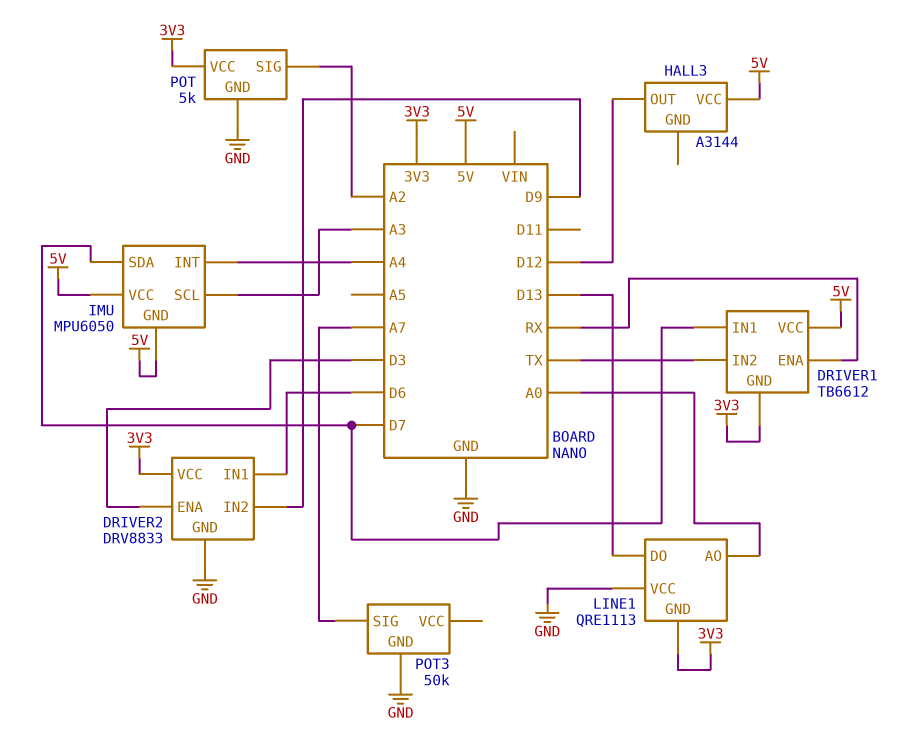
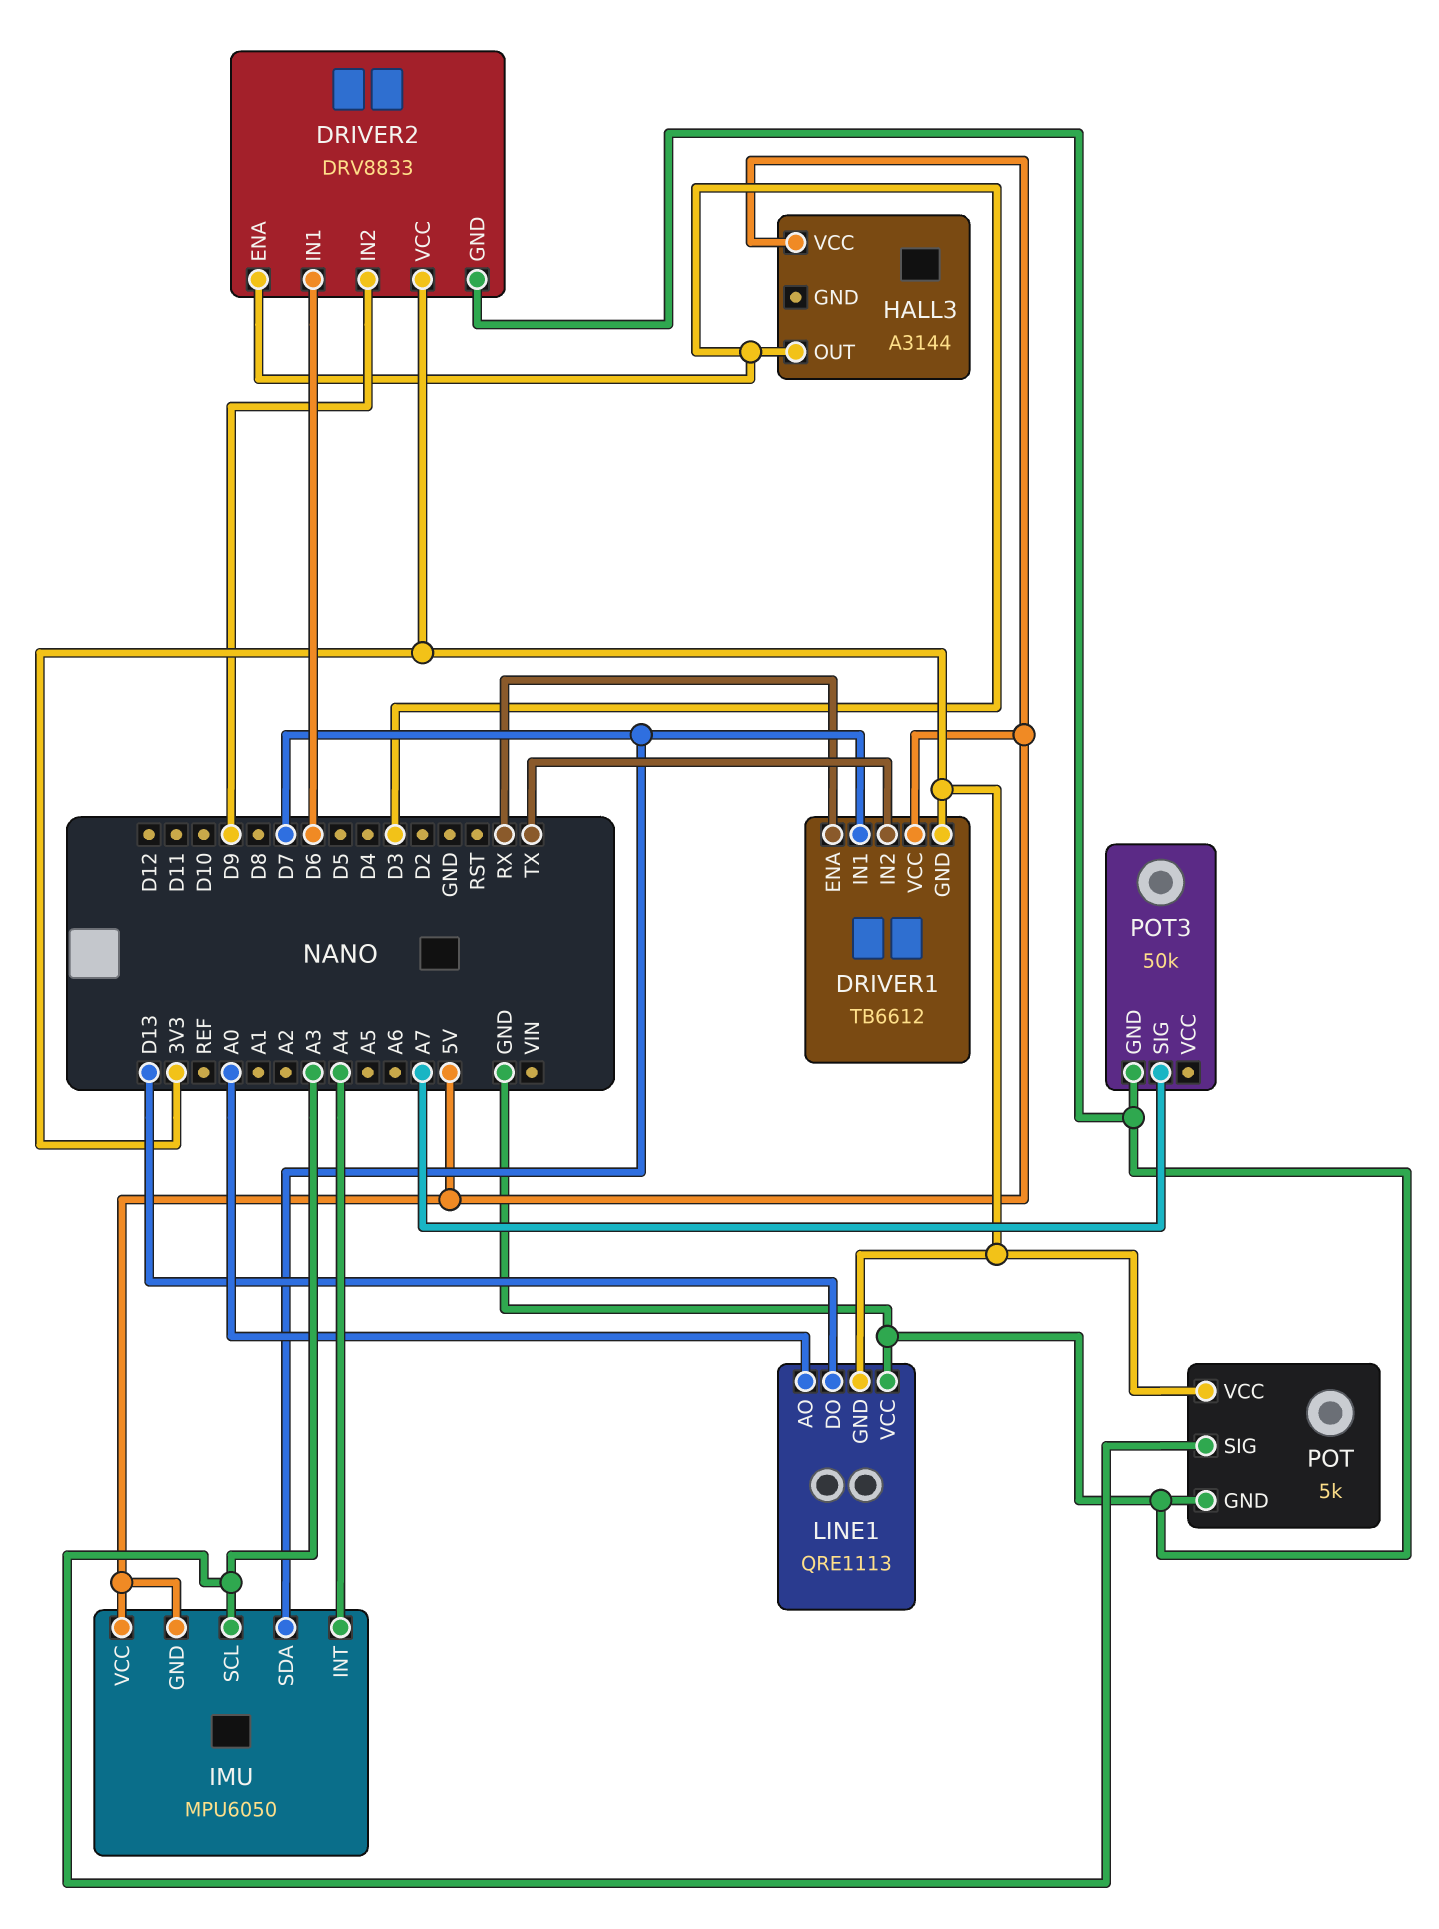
HALL3 pin OUT: D12 -> D3
POT pin SIG: A2 -> A3

